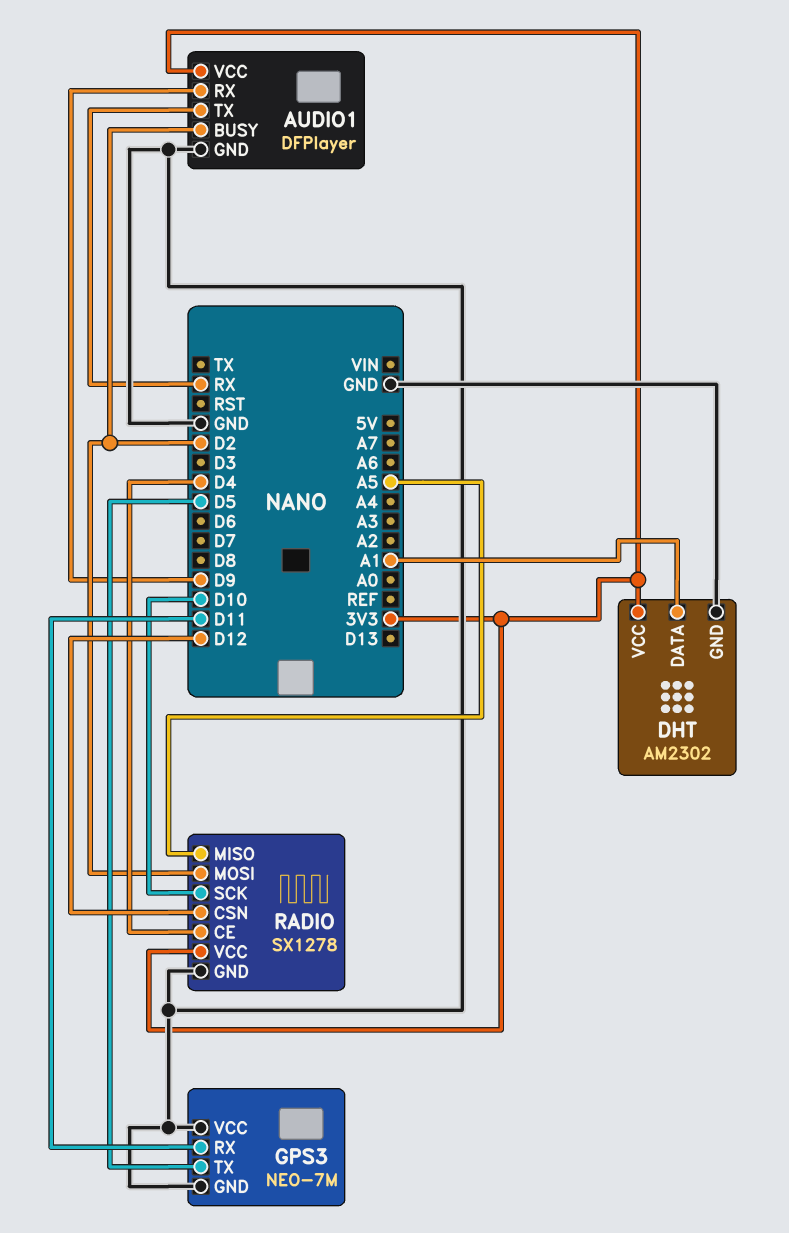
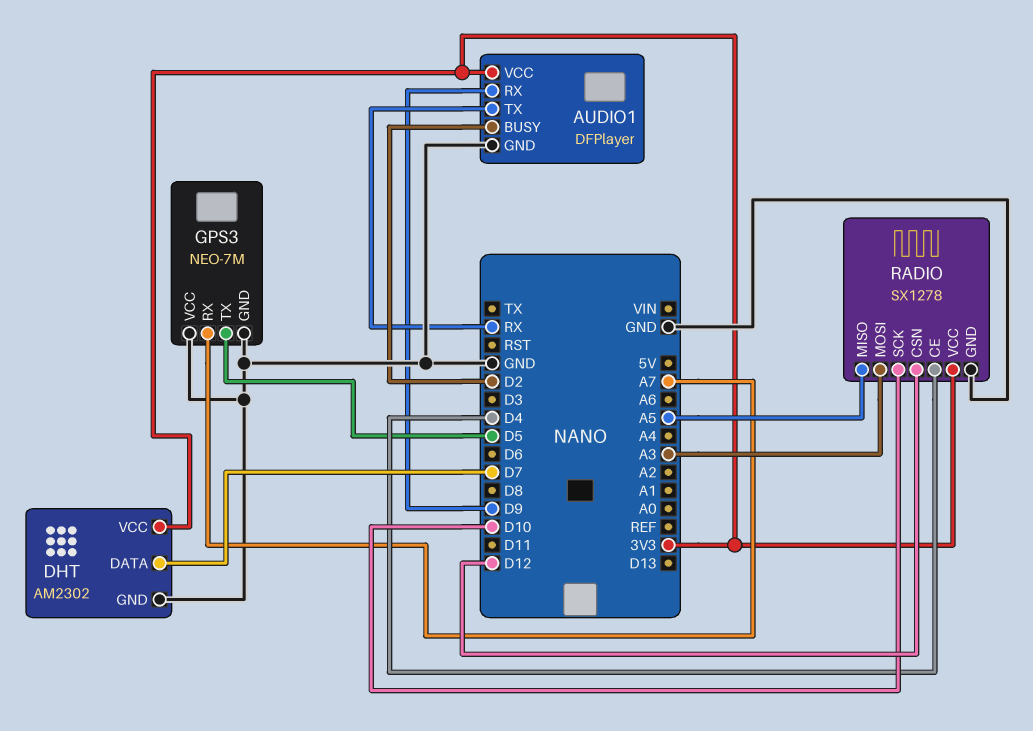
DHT pin DATA: A1 -> D7
GPS3 pin RX: D11 -> A7
RADIO pin MOSI: D2 -> A3

